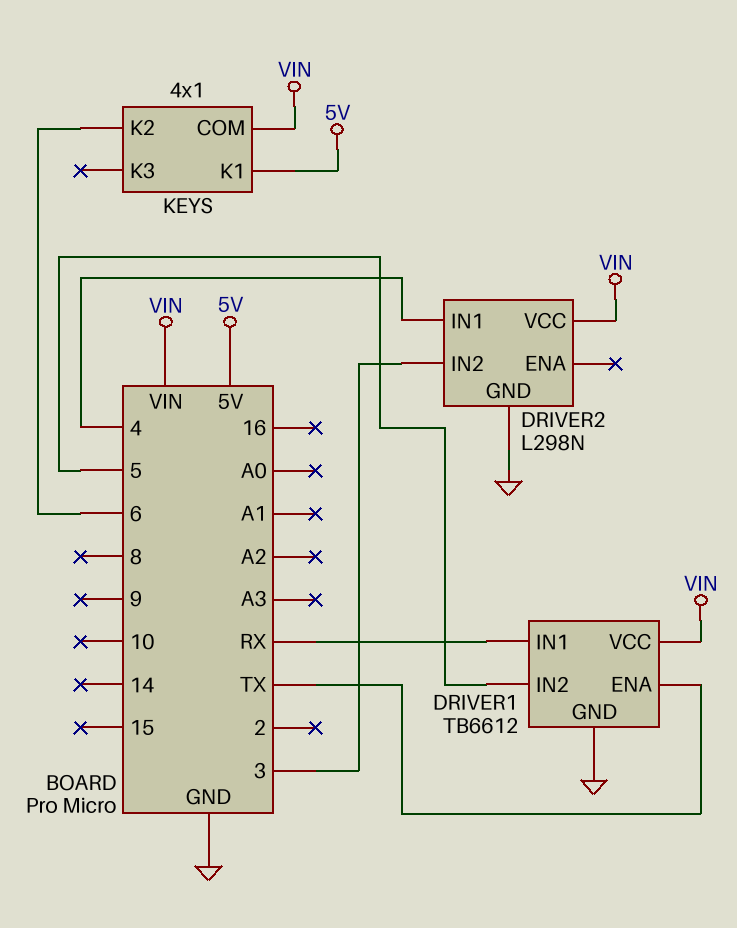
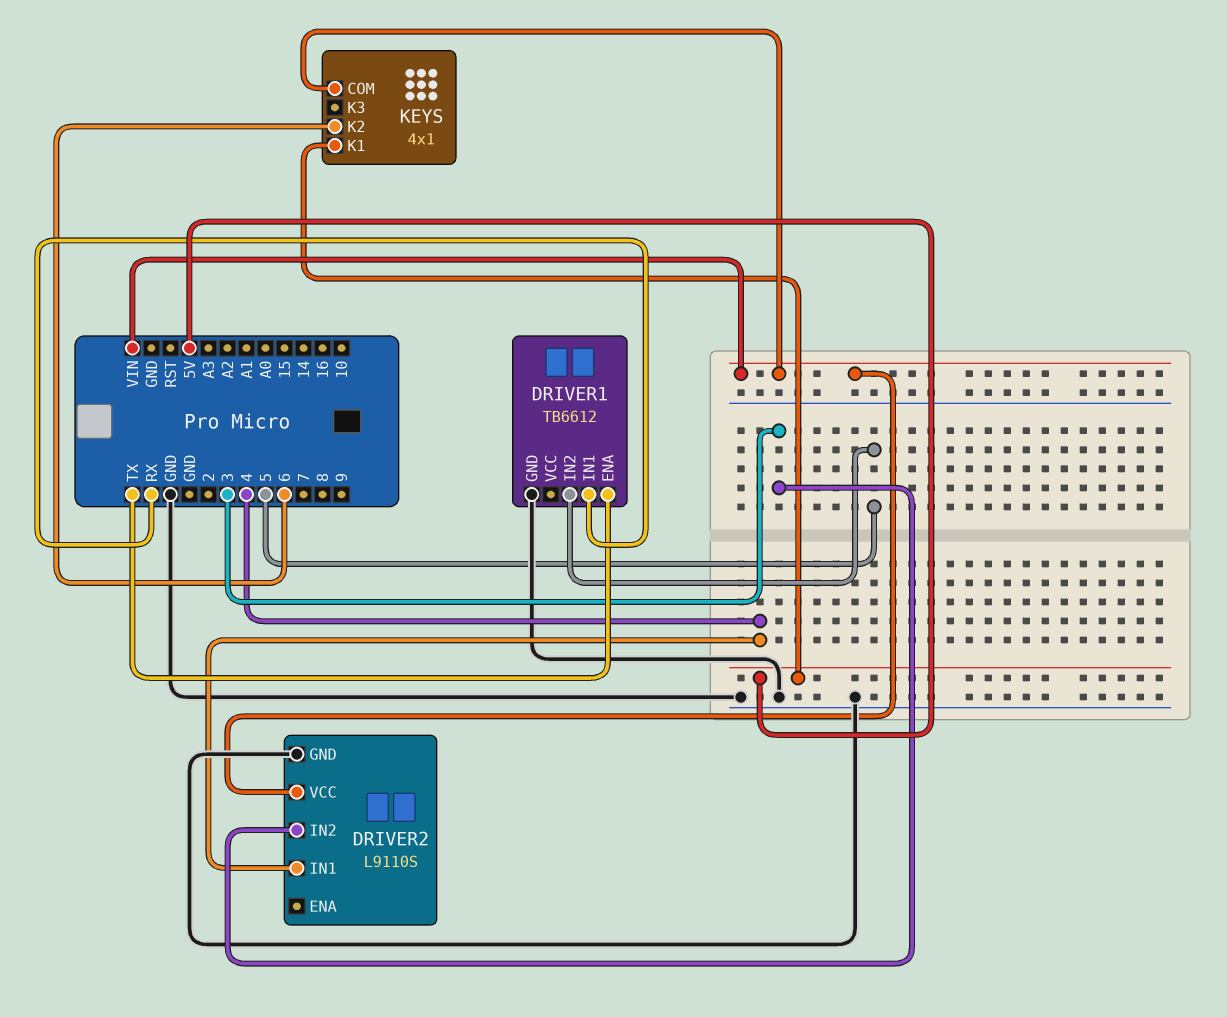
DRIVER1 pin VCC: VIN -> none
DRIVER2: L298N -> L9110S

